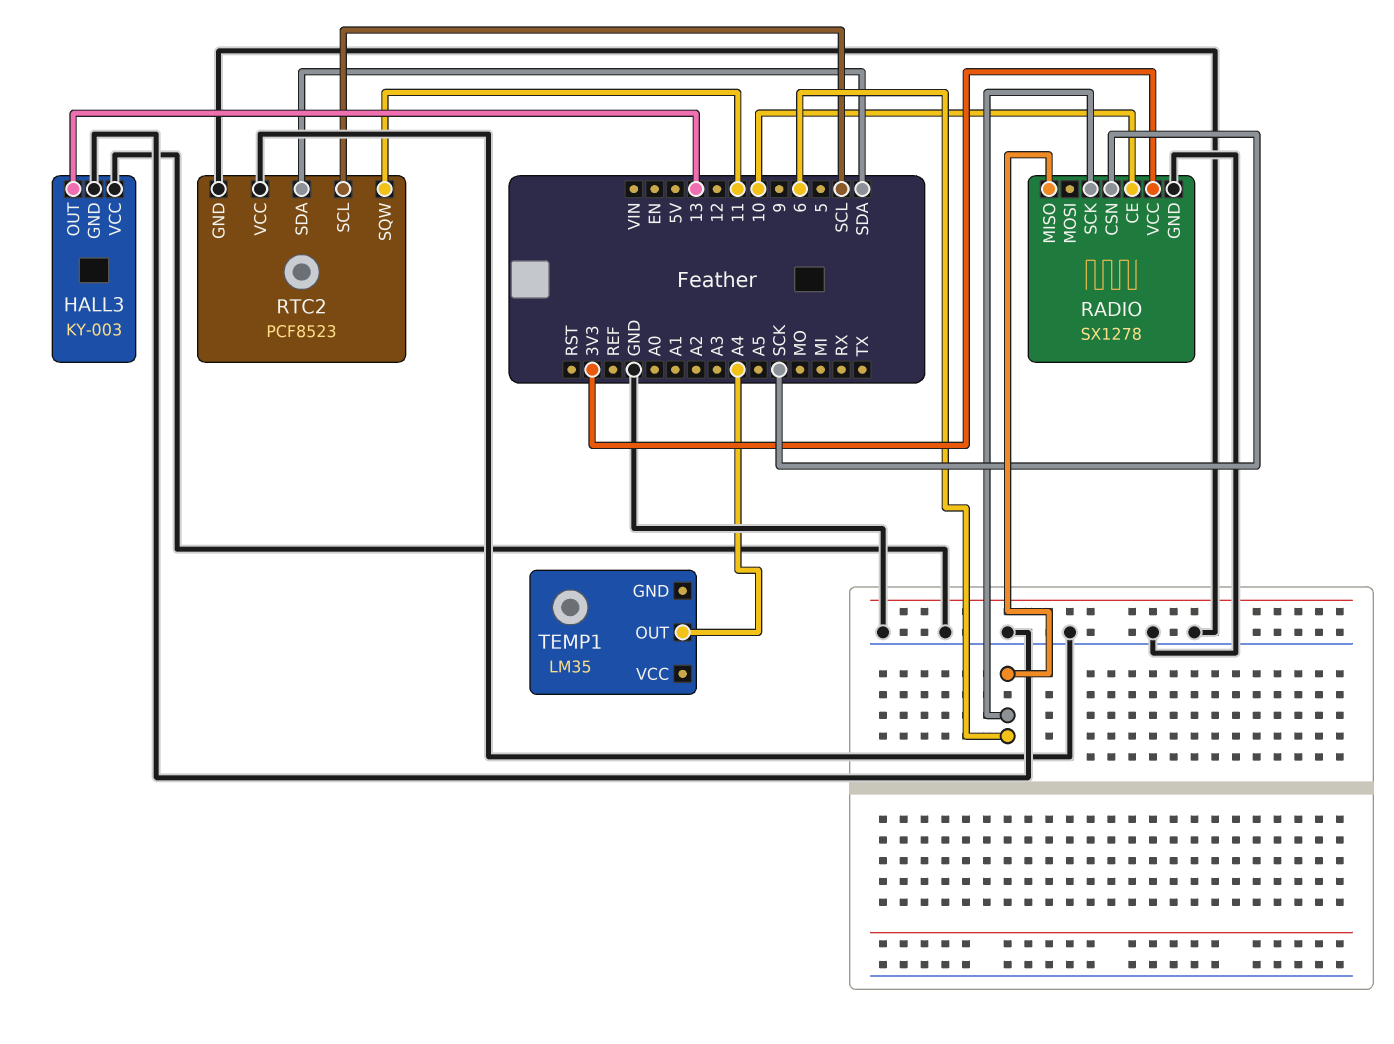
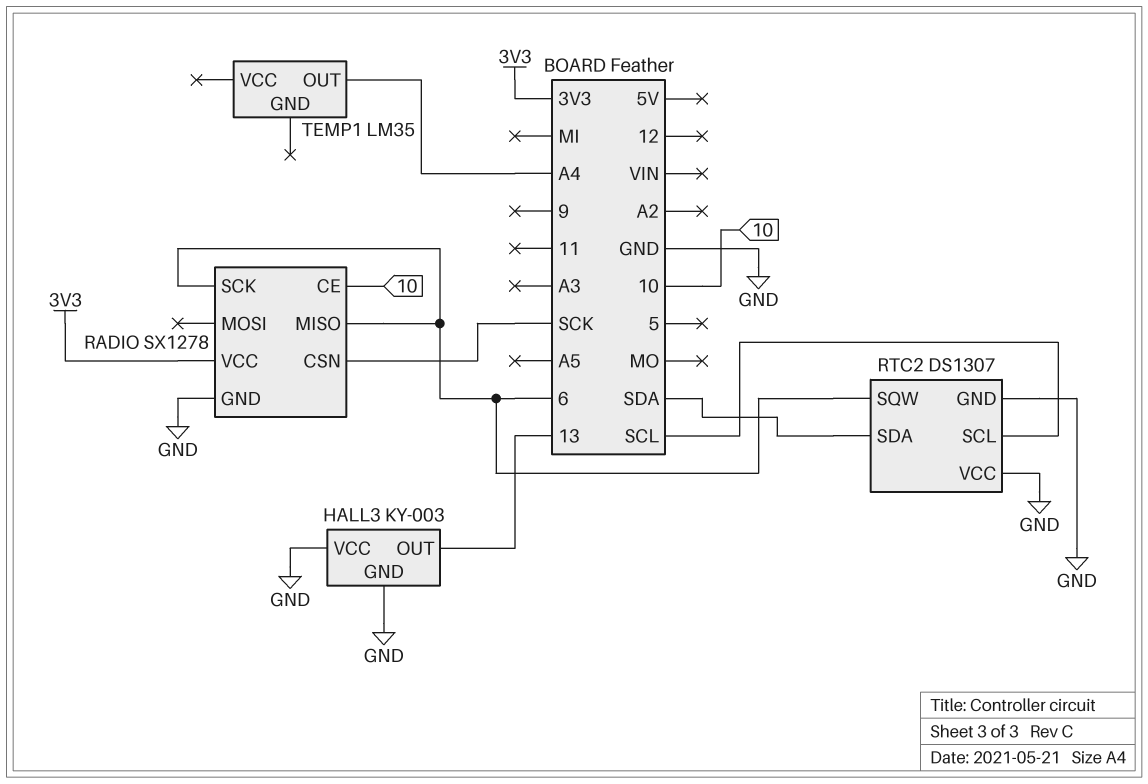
RTC2: PCF8523 -> DS1307
RTC2 pin SQW: 11 -> 6

